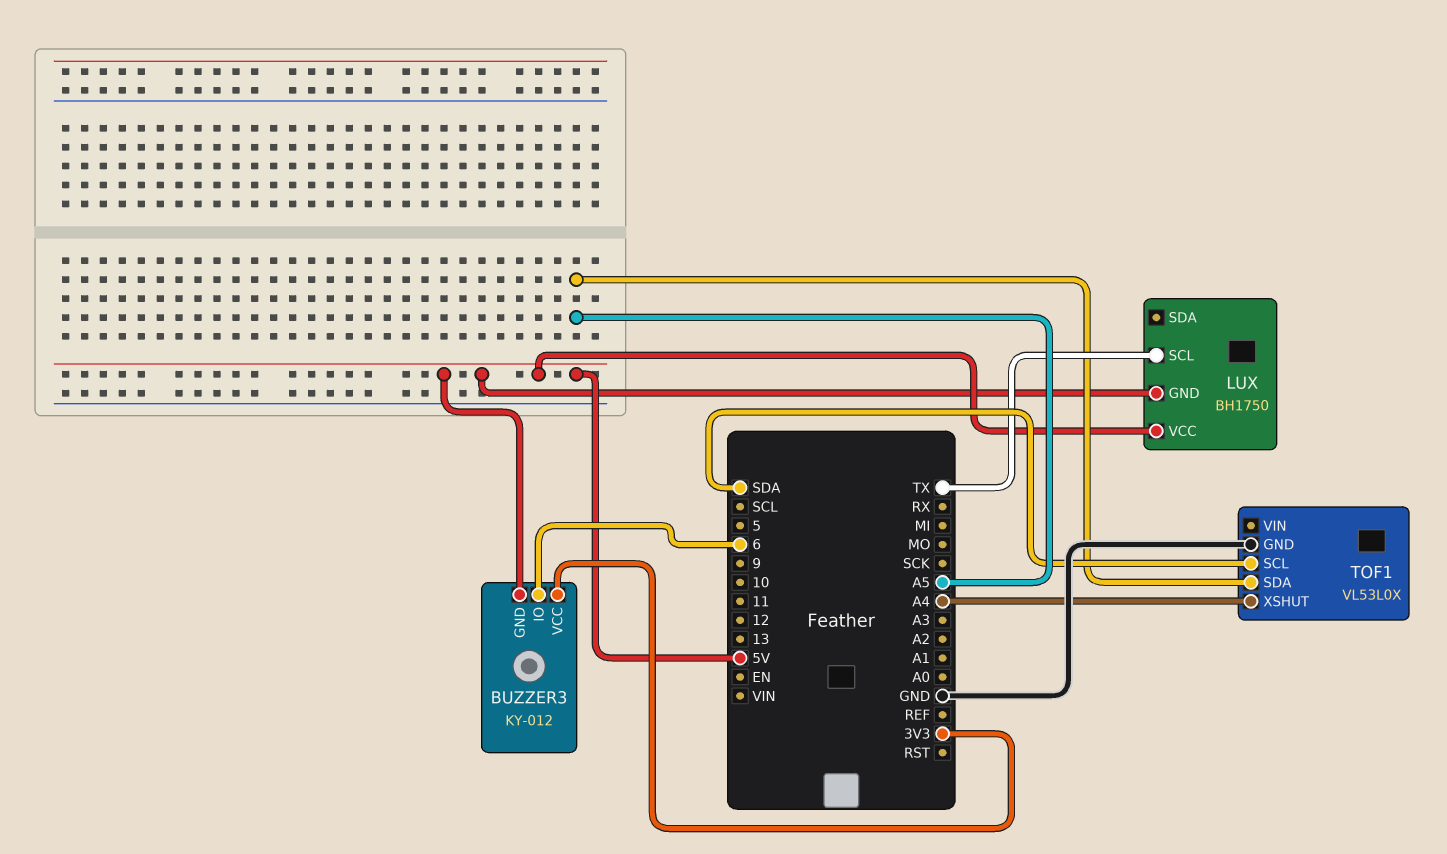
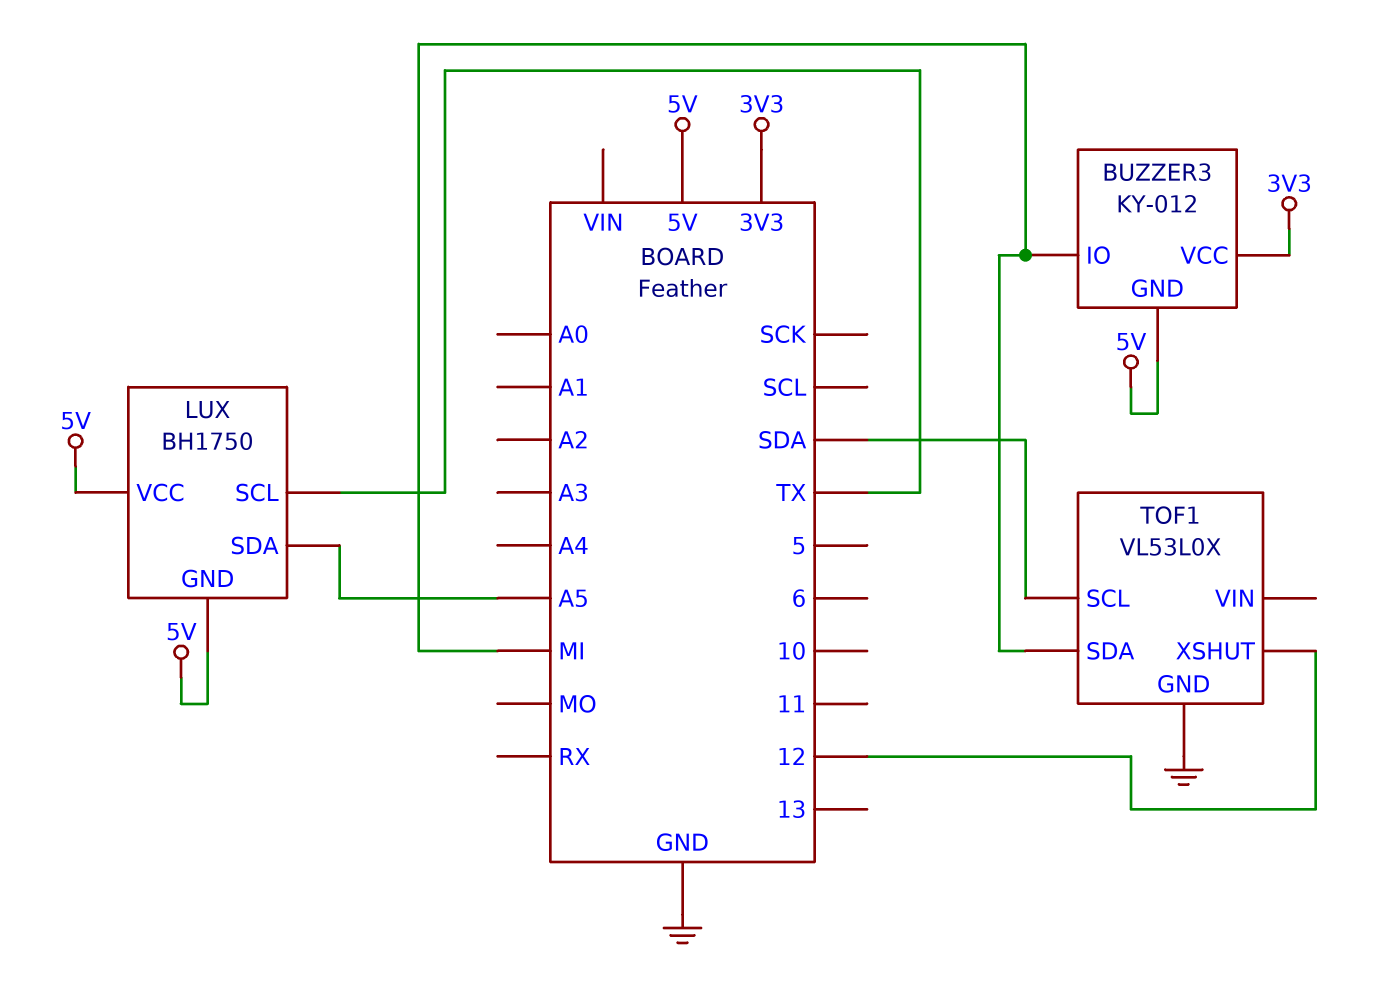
BUZZER3 pin IO: 6 -> MI
LUX pin SDA: none -> A5
TOF1 pin SDA: A5 -> MI
TOF1 pin XSHUT: A4 -> 12

